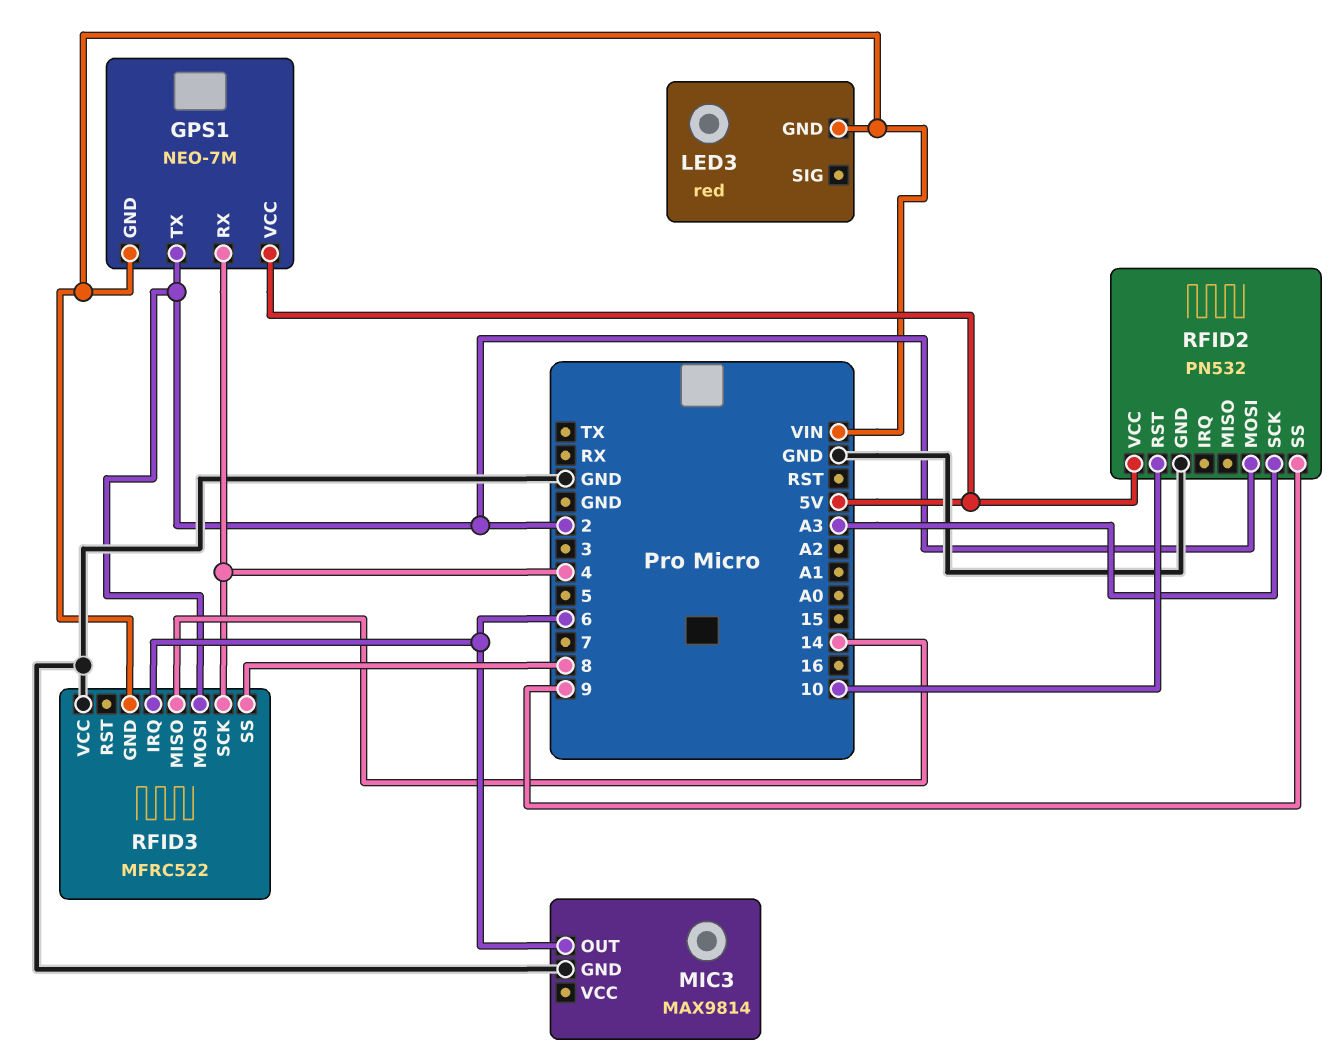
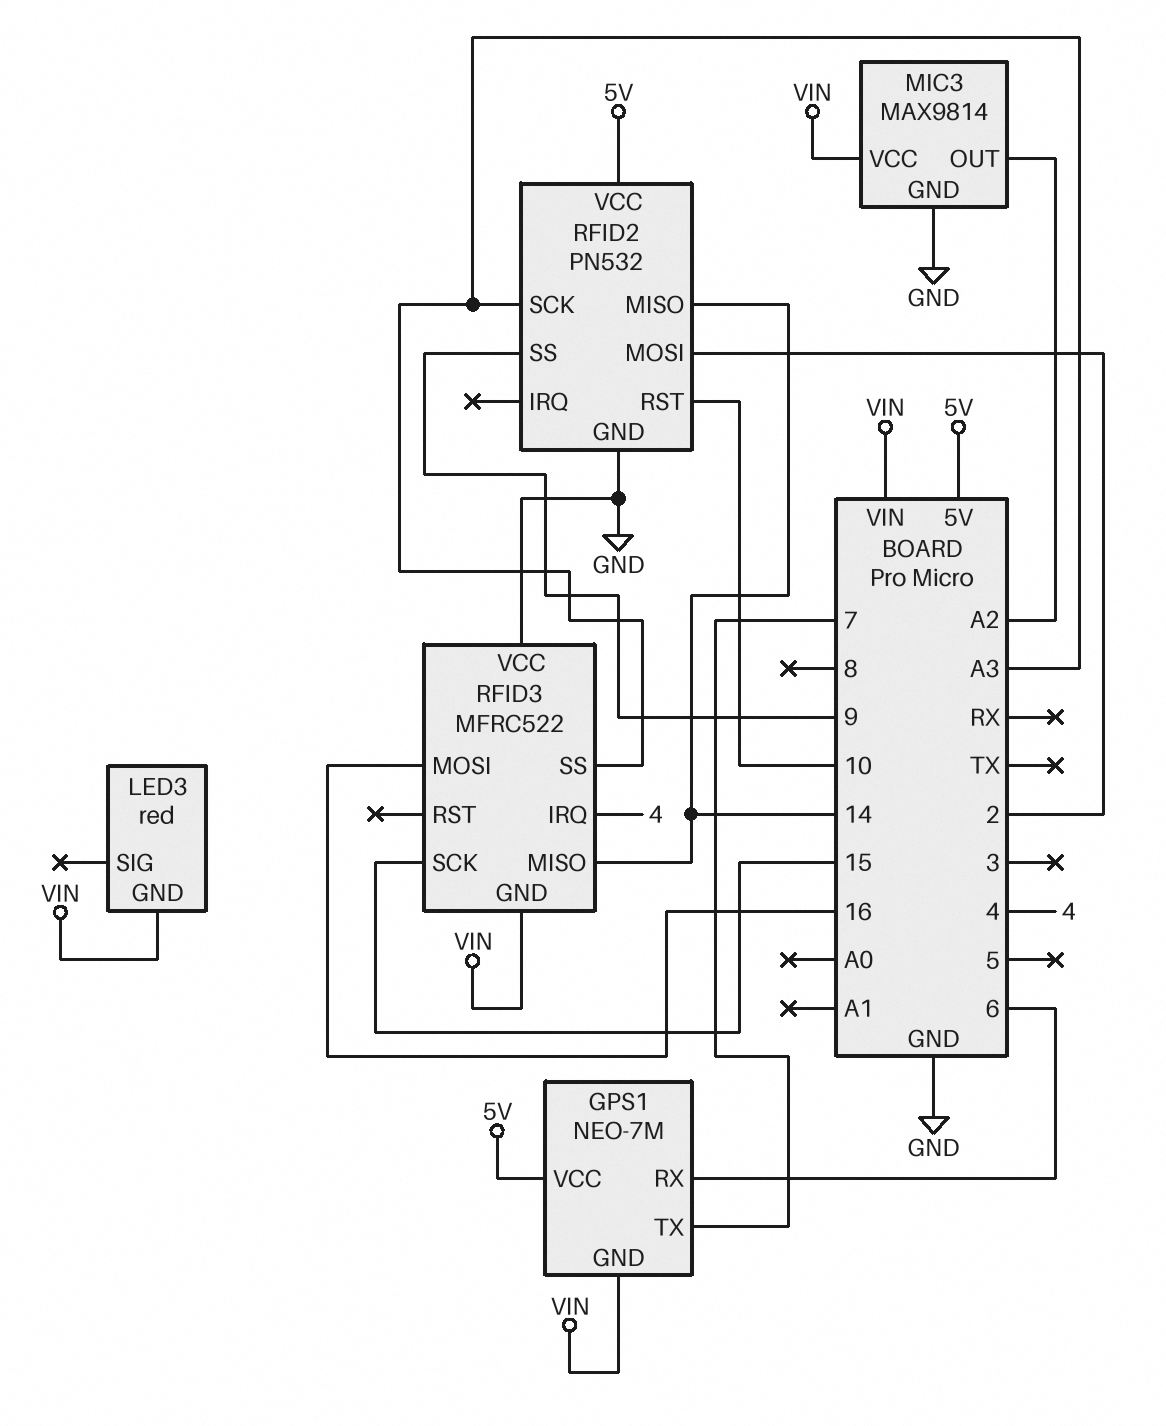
GPS1 pin RX: 4 -> 6
GPS1 pin TX: 2 -> 7
MIC3 pin OUT: 6 -> A2
MIC3 pin VCC: none -> VIN
RFID2 pin MISO: none -> 14
RFID3 pin IRQ: 6 -> 4
RFID3 pin MOSI: 2 -> 16
RFID3 pin SCK: 4 -> 15
RFID3 pin SS: 8 -> A3

